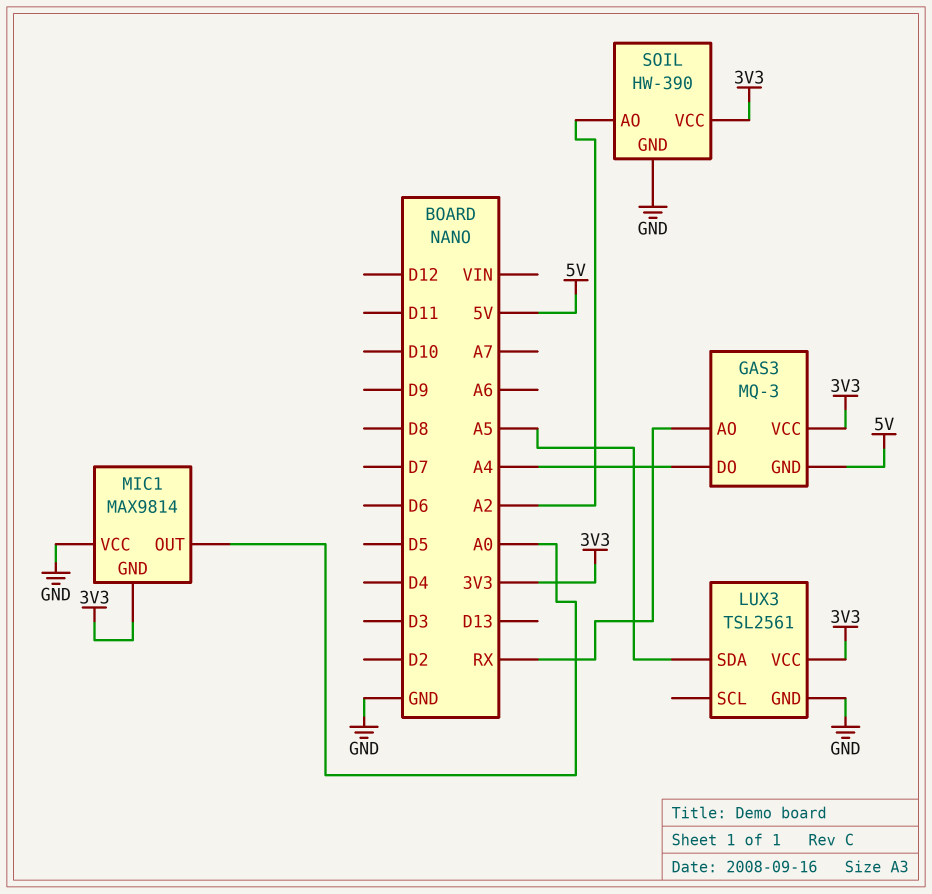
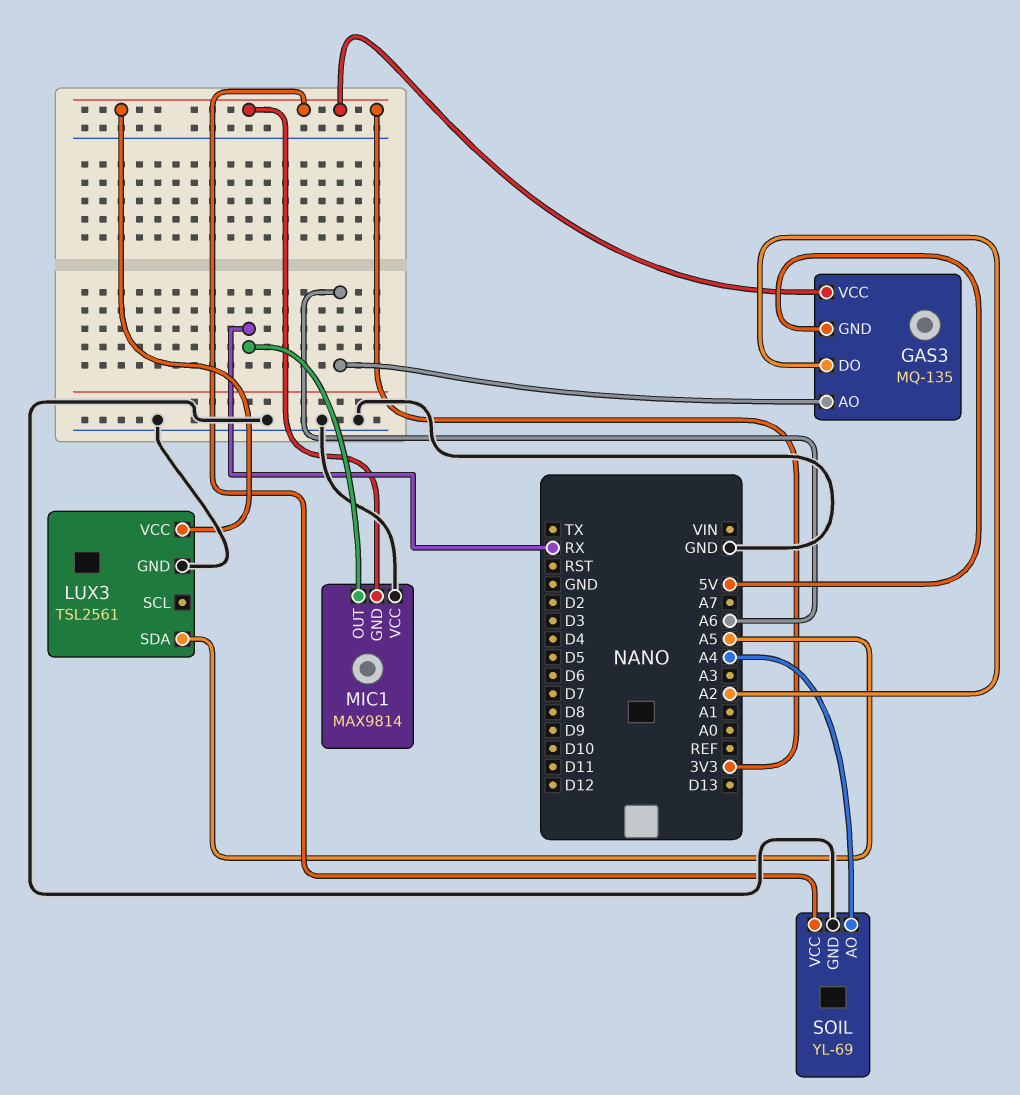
GAS3: MQ-3 -> MQ-135
GAS3 pin AO: RX -> A6
GAS3 pin DO: A4 -> A2
MIC1 pin OUT: A0 -> RX
SOIL: HW-390 -> YL-69
SOIL pin AO: A2 -> A4

